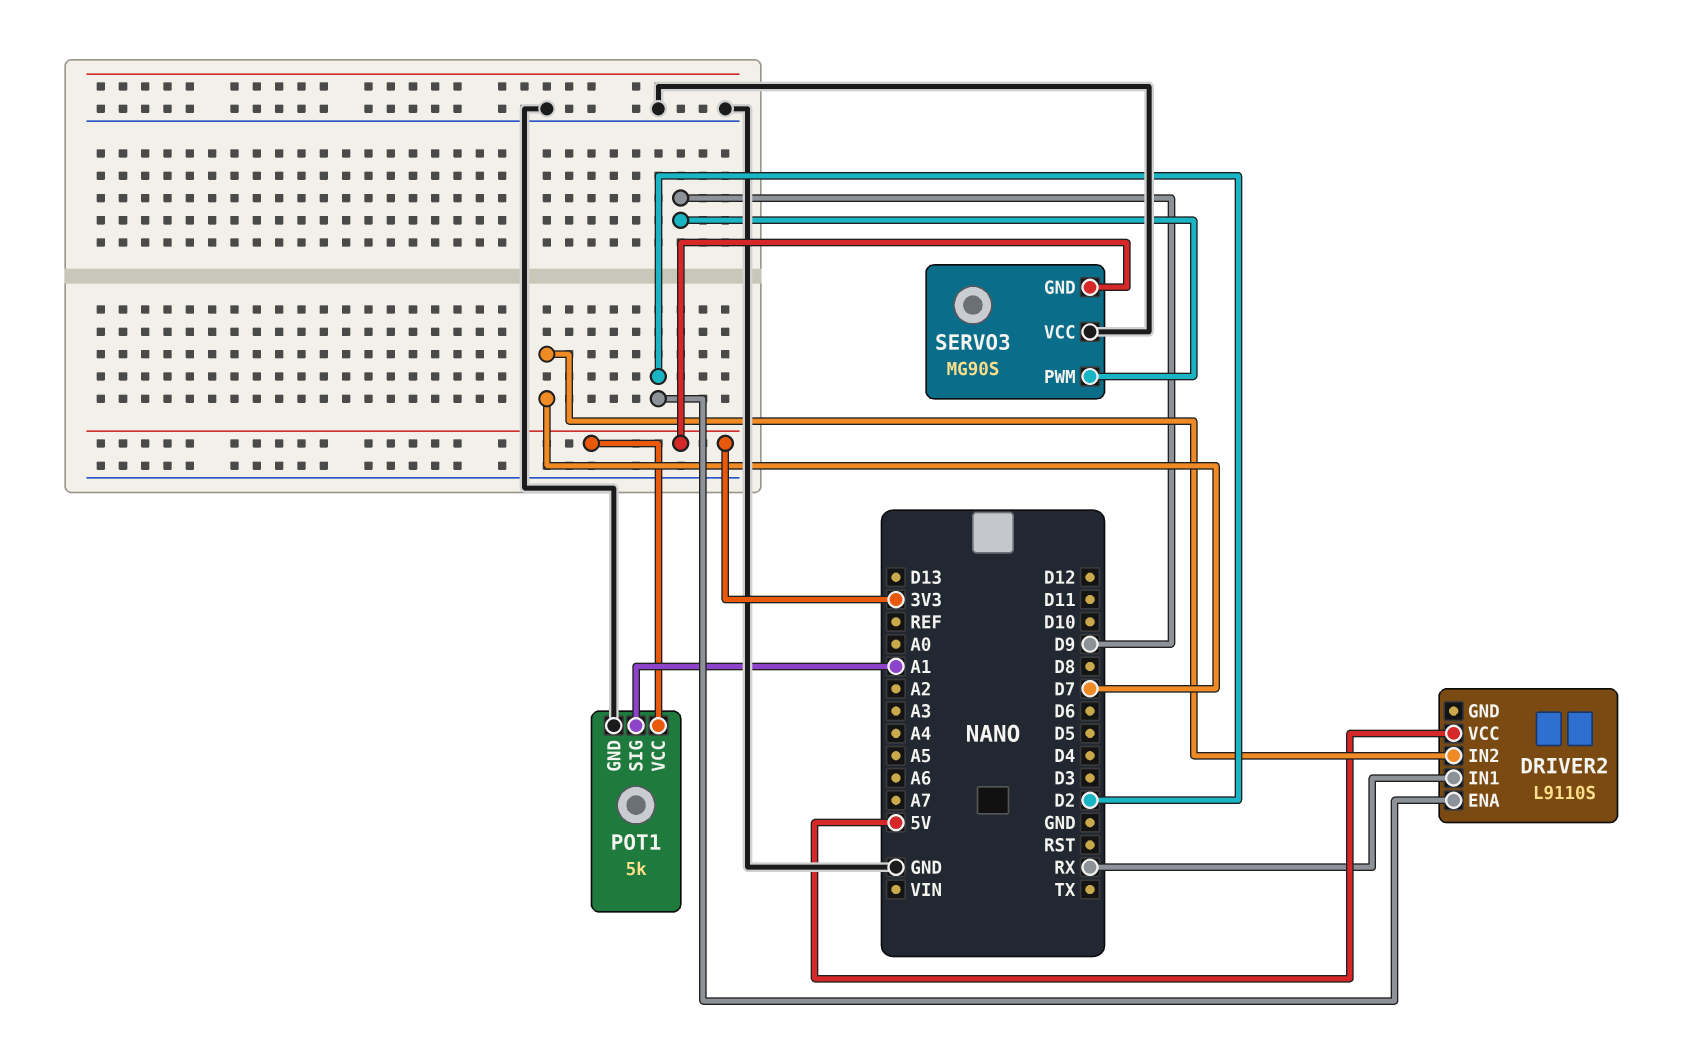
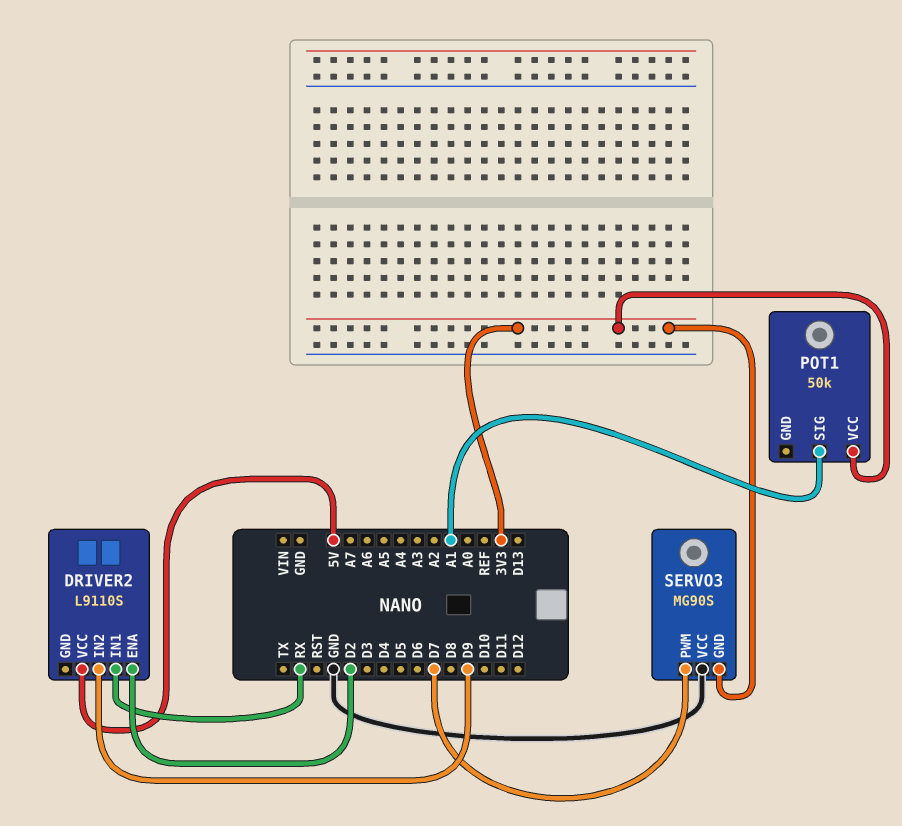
DRIVER2 pin IN2: D7 -> D9
POT1: 5k -> 50k
POT1 pin GND: GND -> none
SERVO3 pin PWM: D9 -> D7

